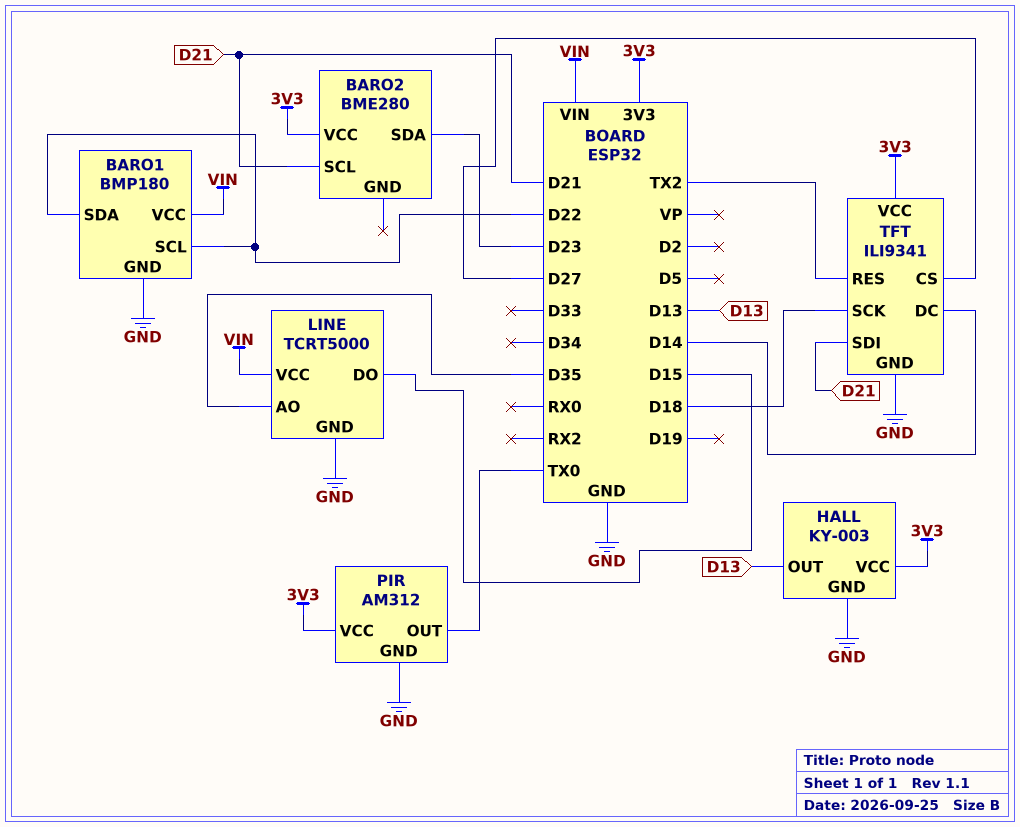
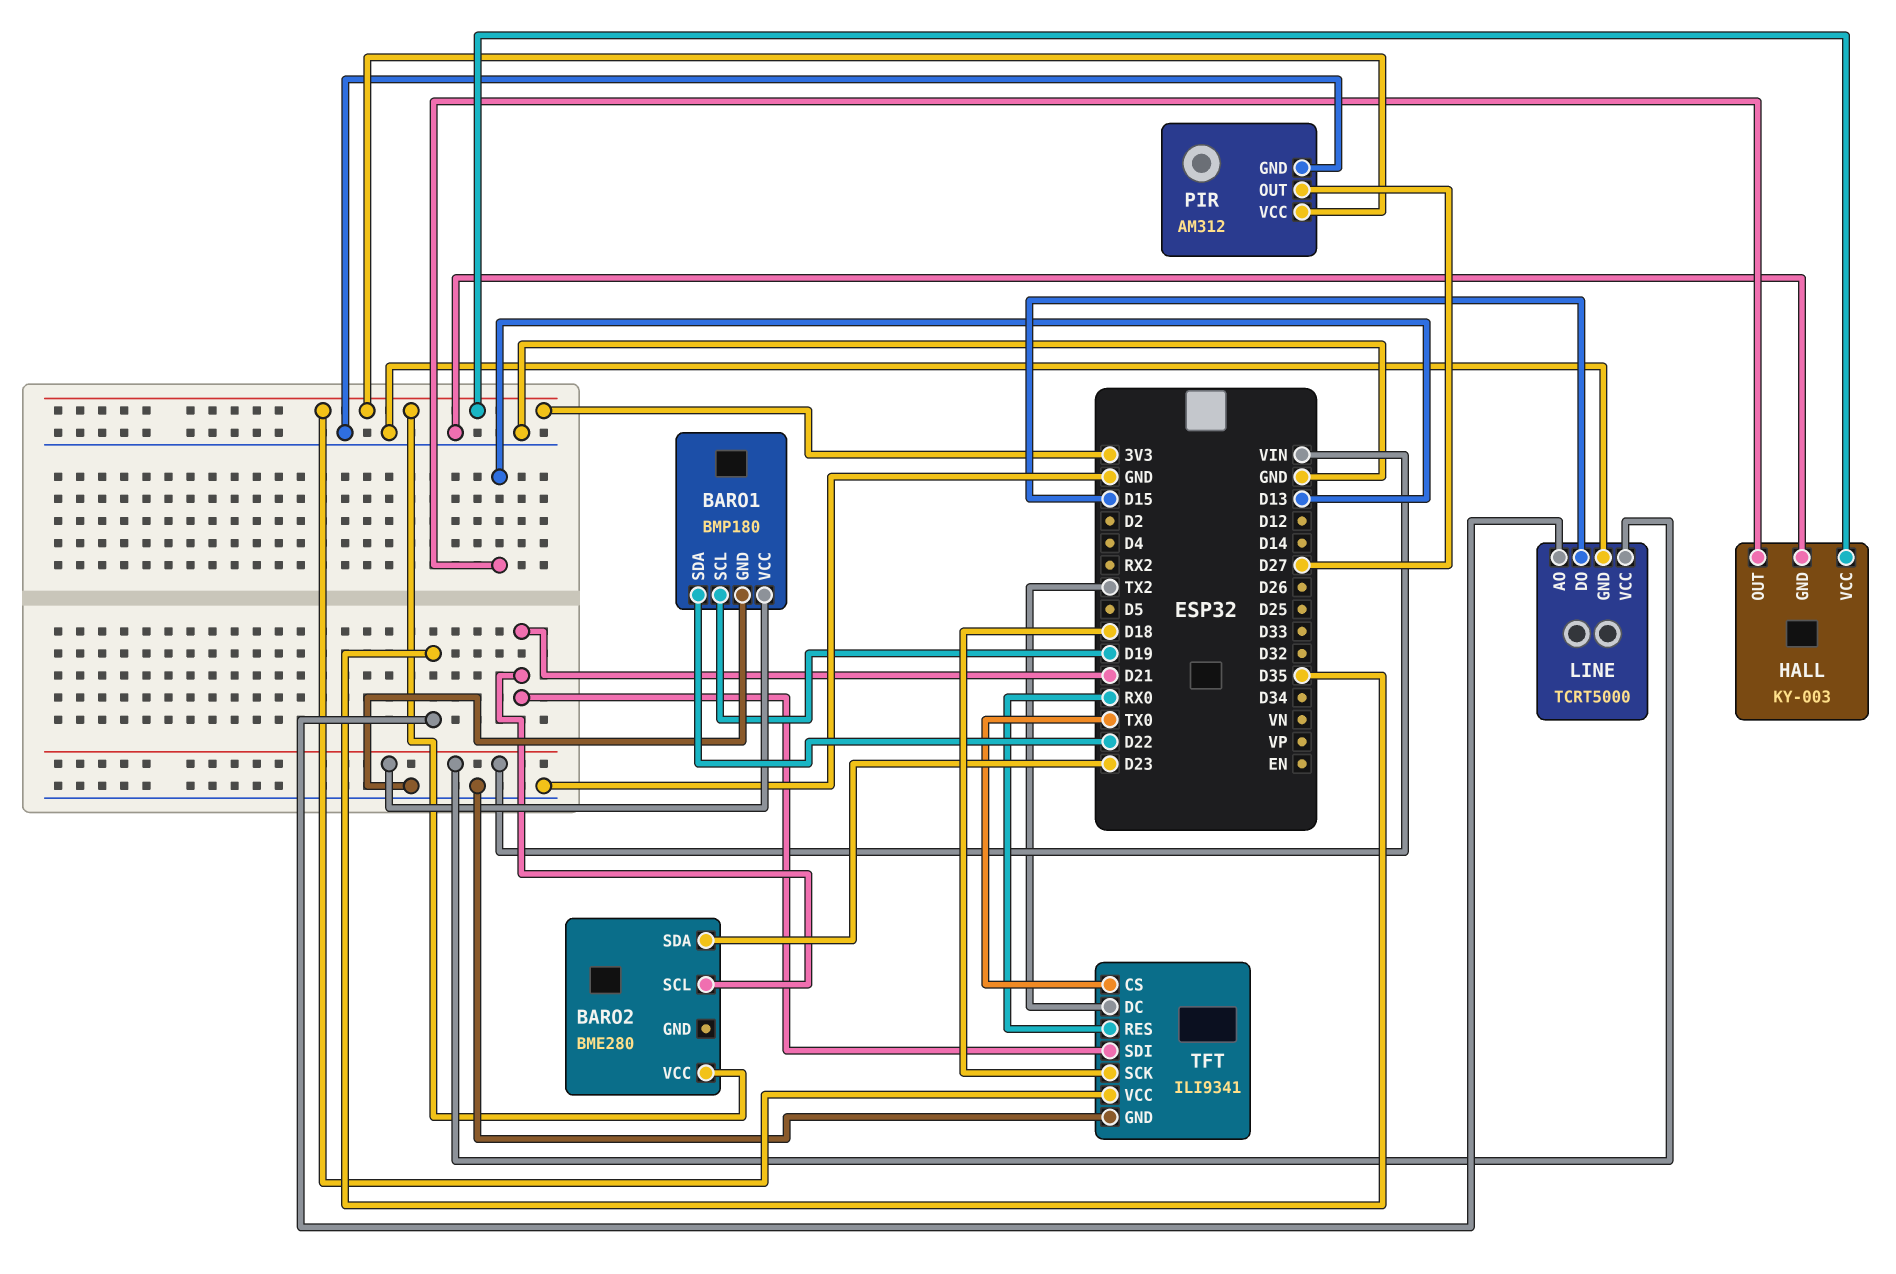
BARO1 pin SCL: D22 -> D19
PIR pin OUT: TX0 -> D27
TFT pin CS: D27 -> TX0
TFT pin DC: D14 -> TX2
TFT pin RES: TX2 -> RX0

